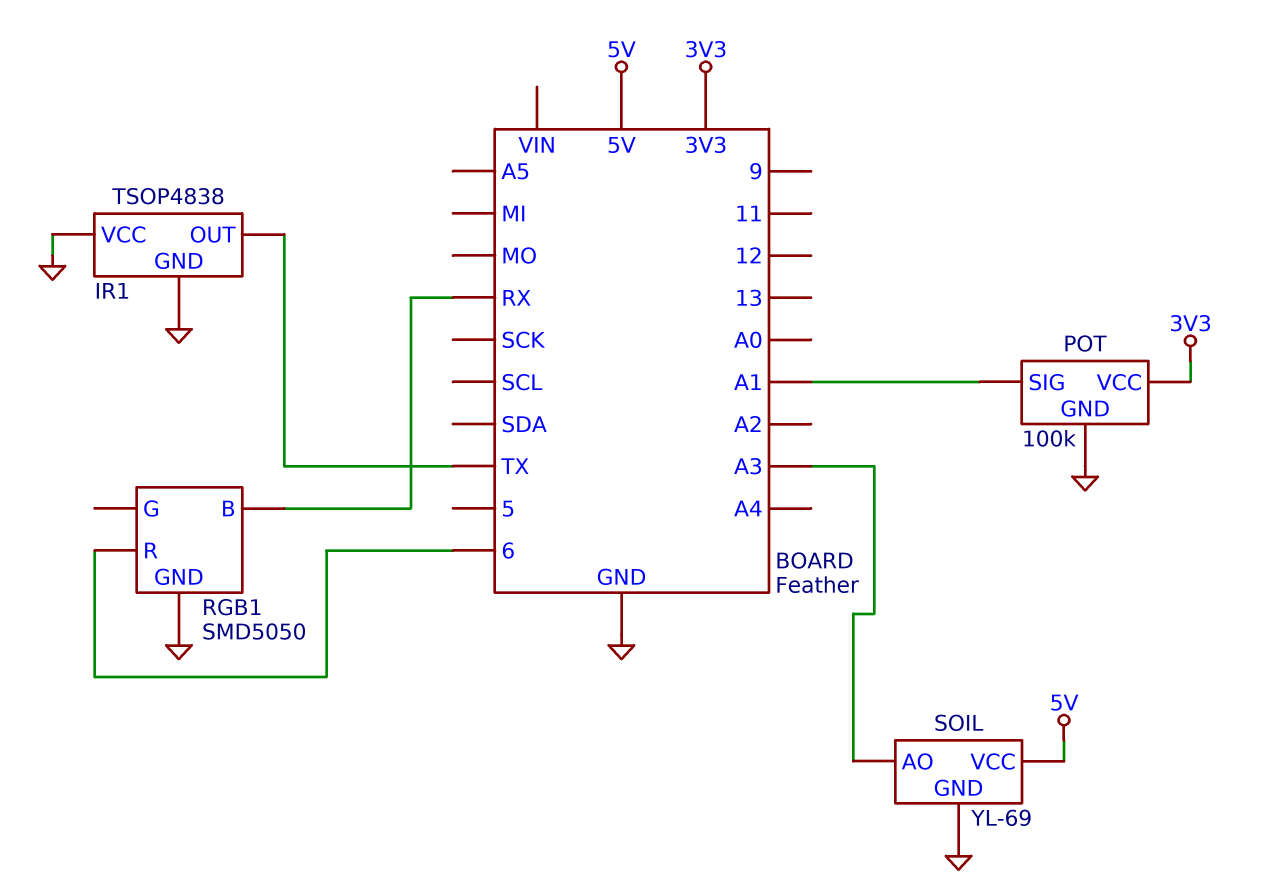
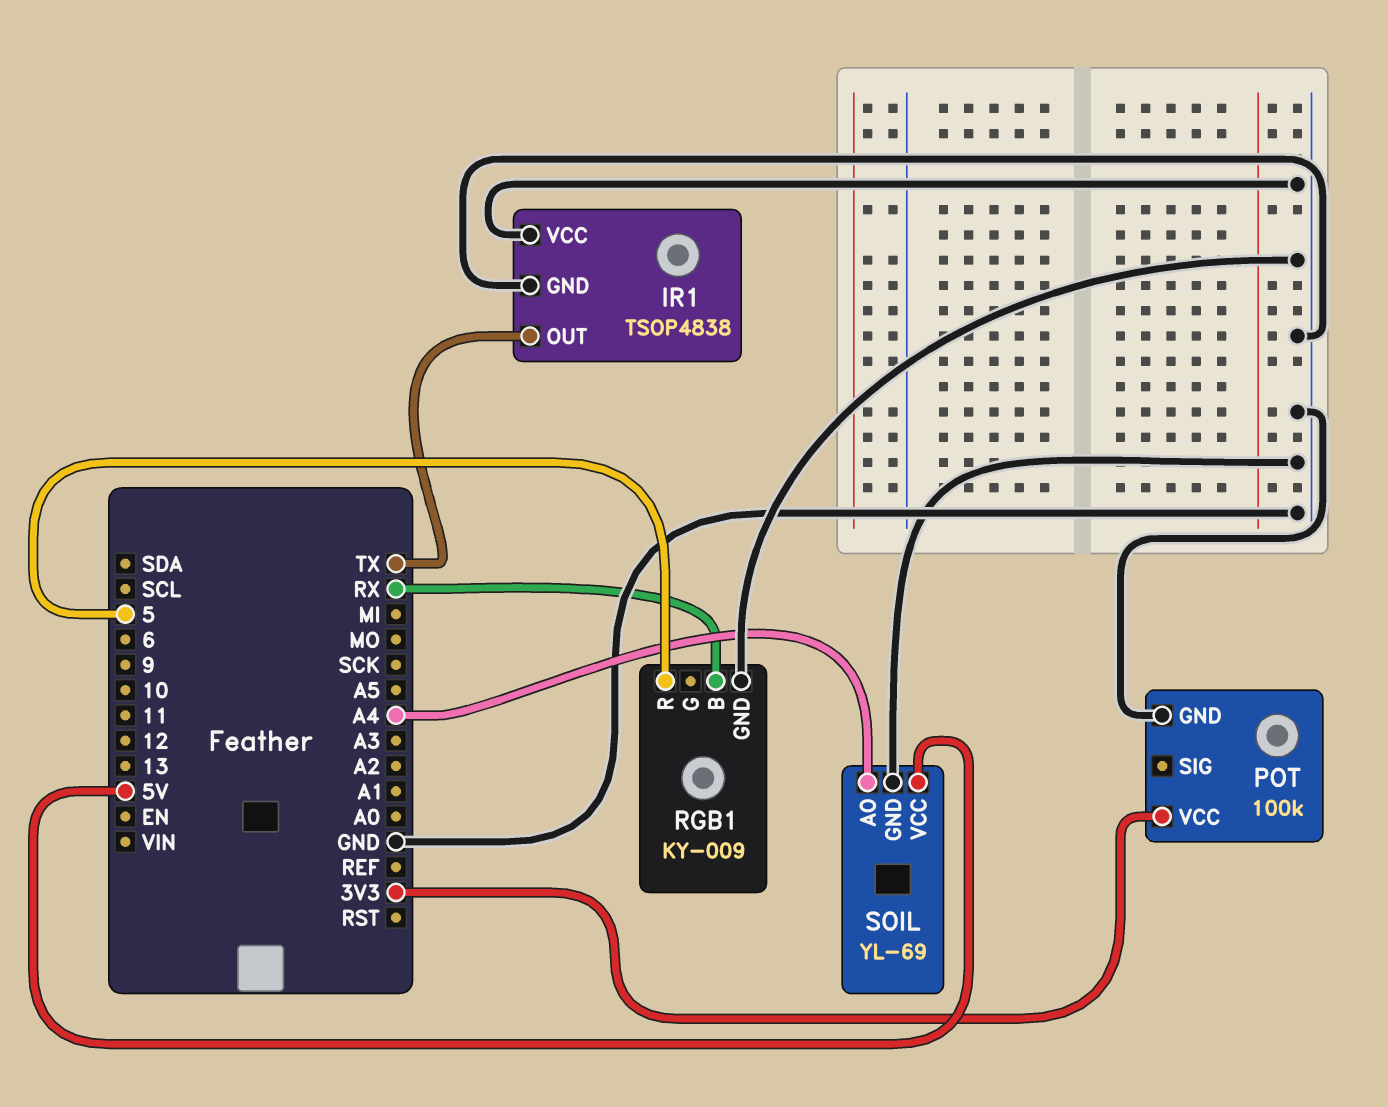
POT pin SIG: A1 -> none
RGB1: SMD5050 -> KY-009
RGB1 pin R: 6 -> 5
SOIL pin AO: A3 -> A4

